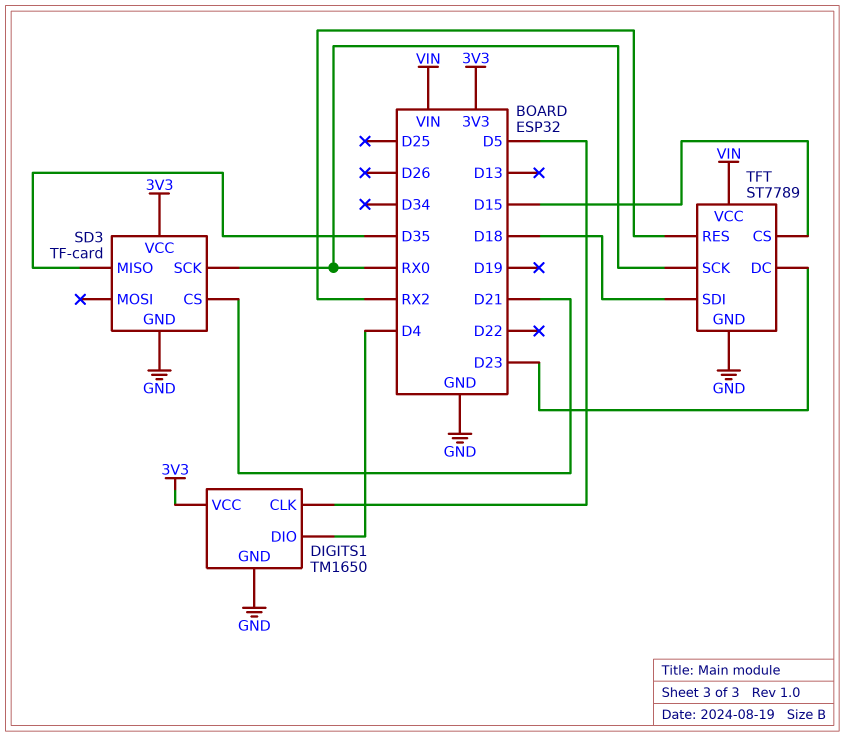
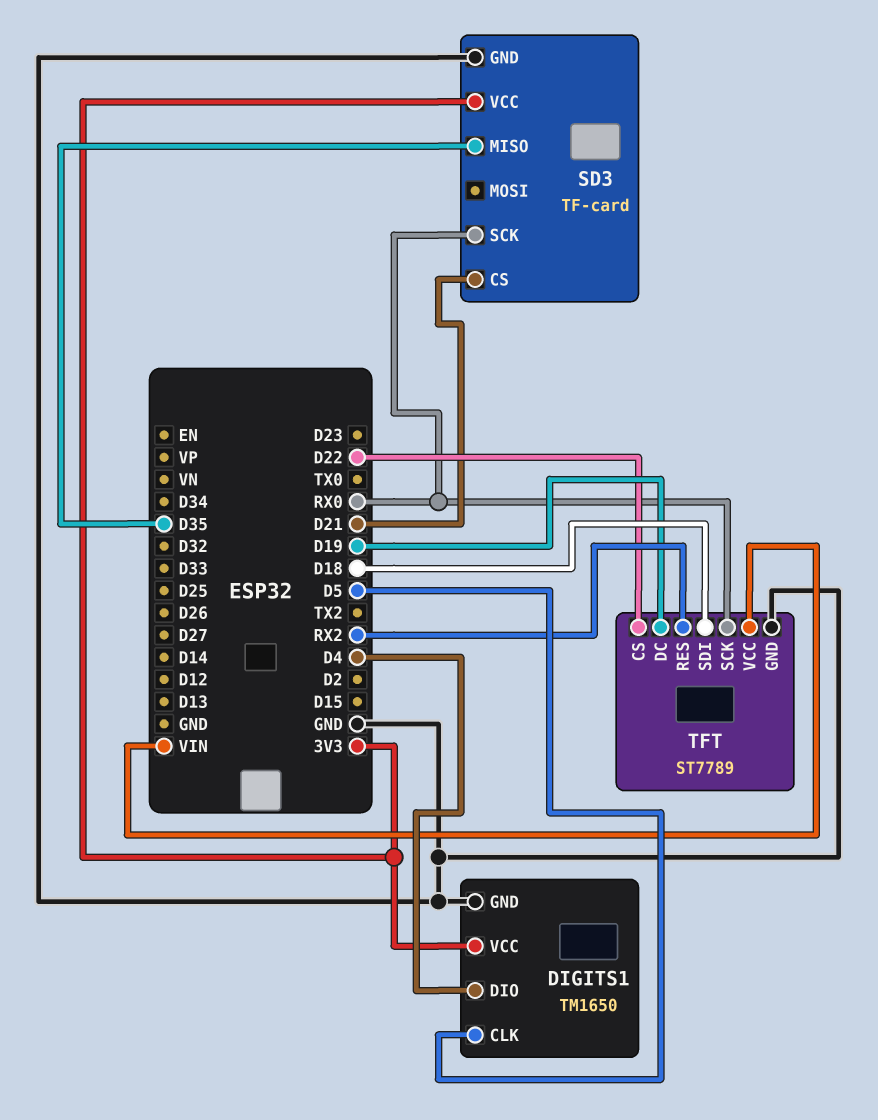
TFT pin CS: D15 -> D22
TFT pin DC: D23 -> D19

